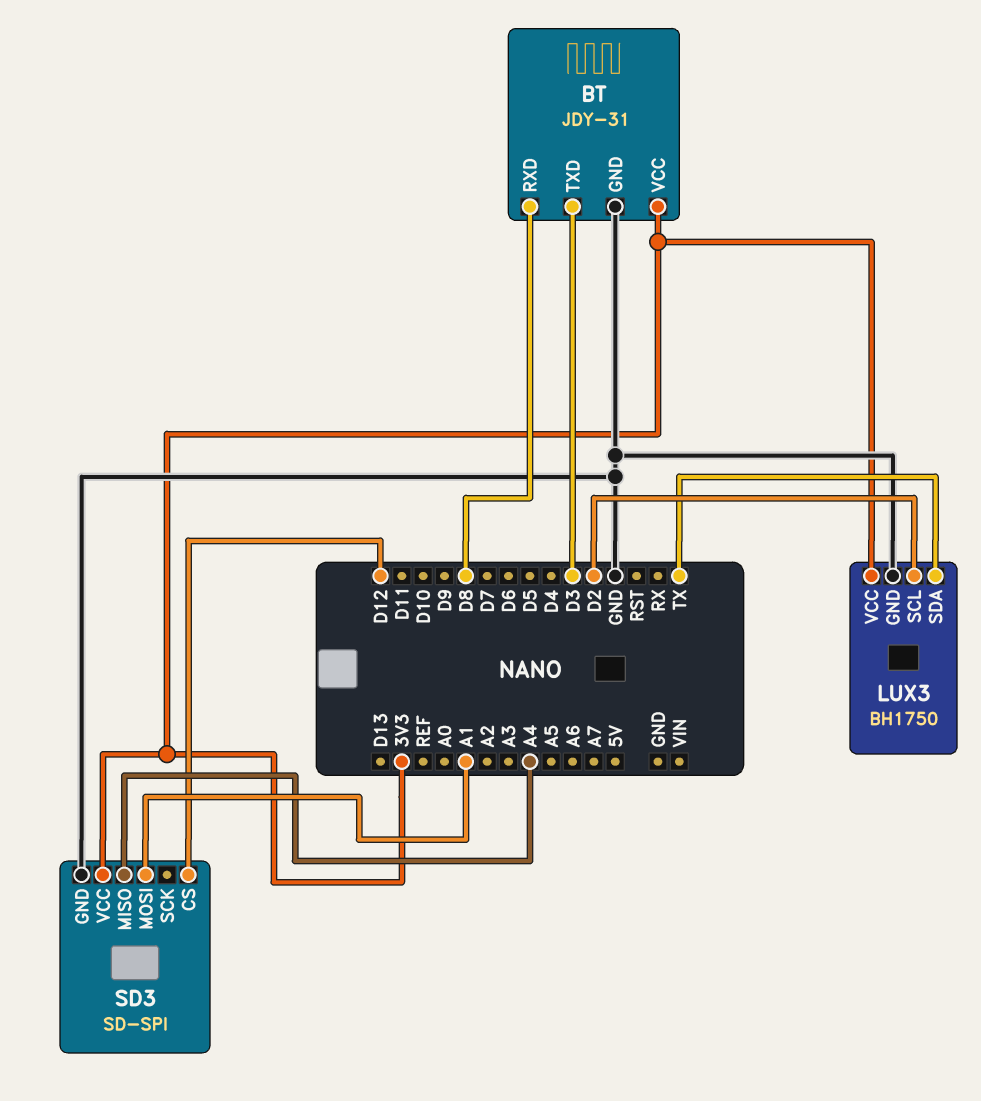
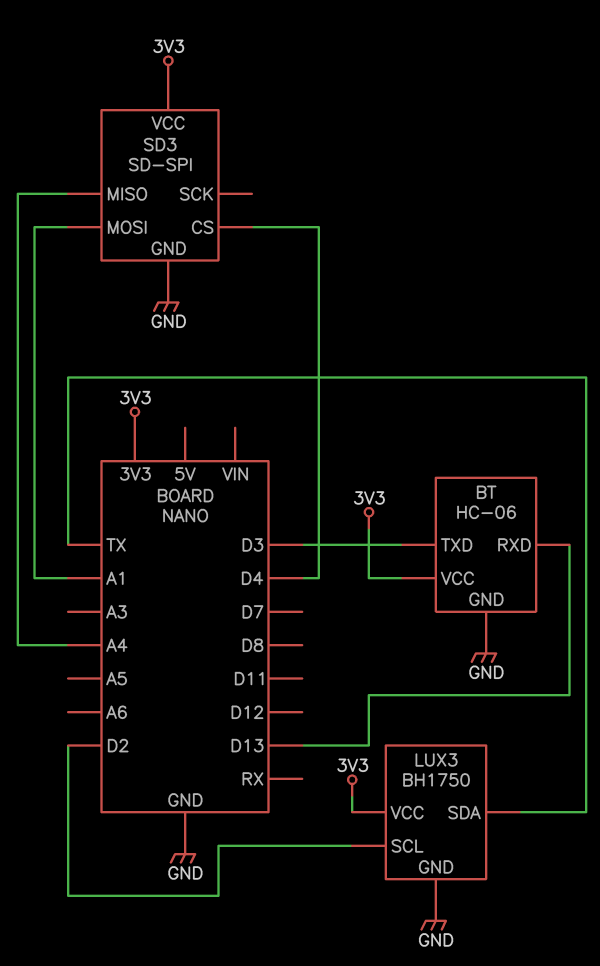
BT: JDY-31 -> HC-06
BT pin RXD: D8 -> D13
SD3 pin CS: D12 -> D4

